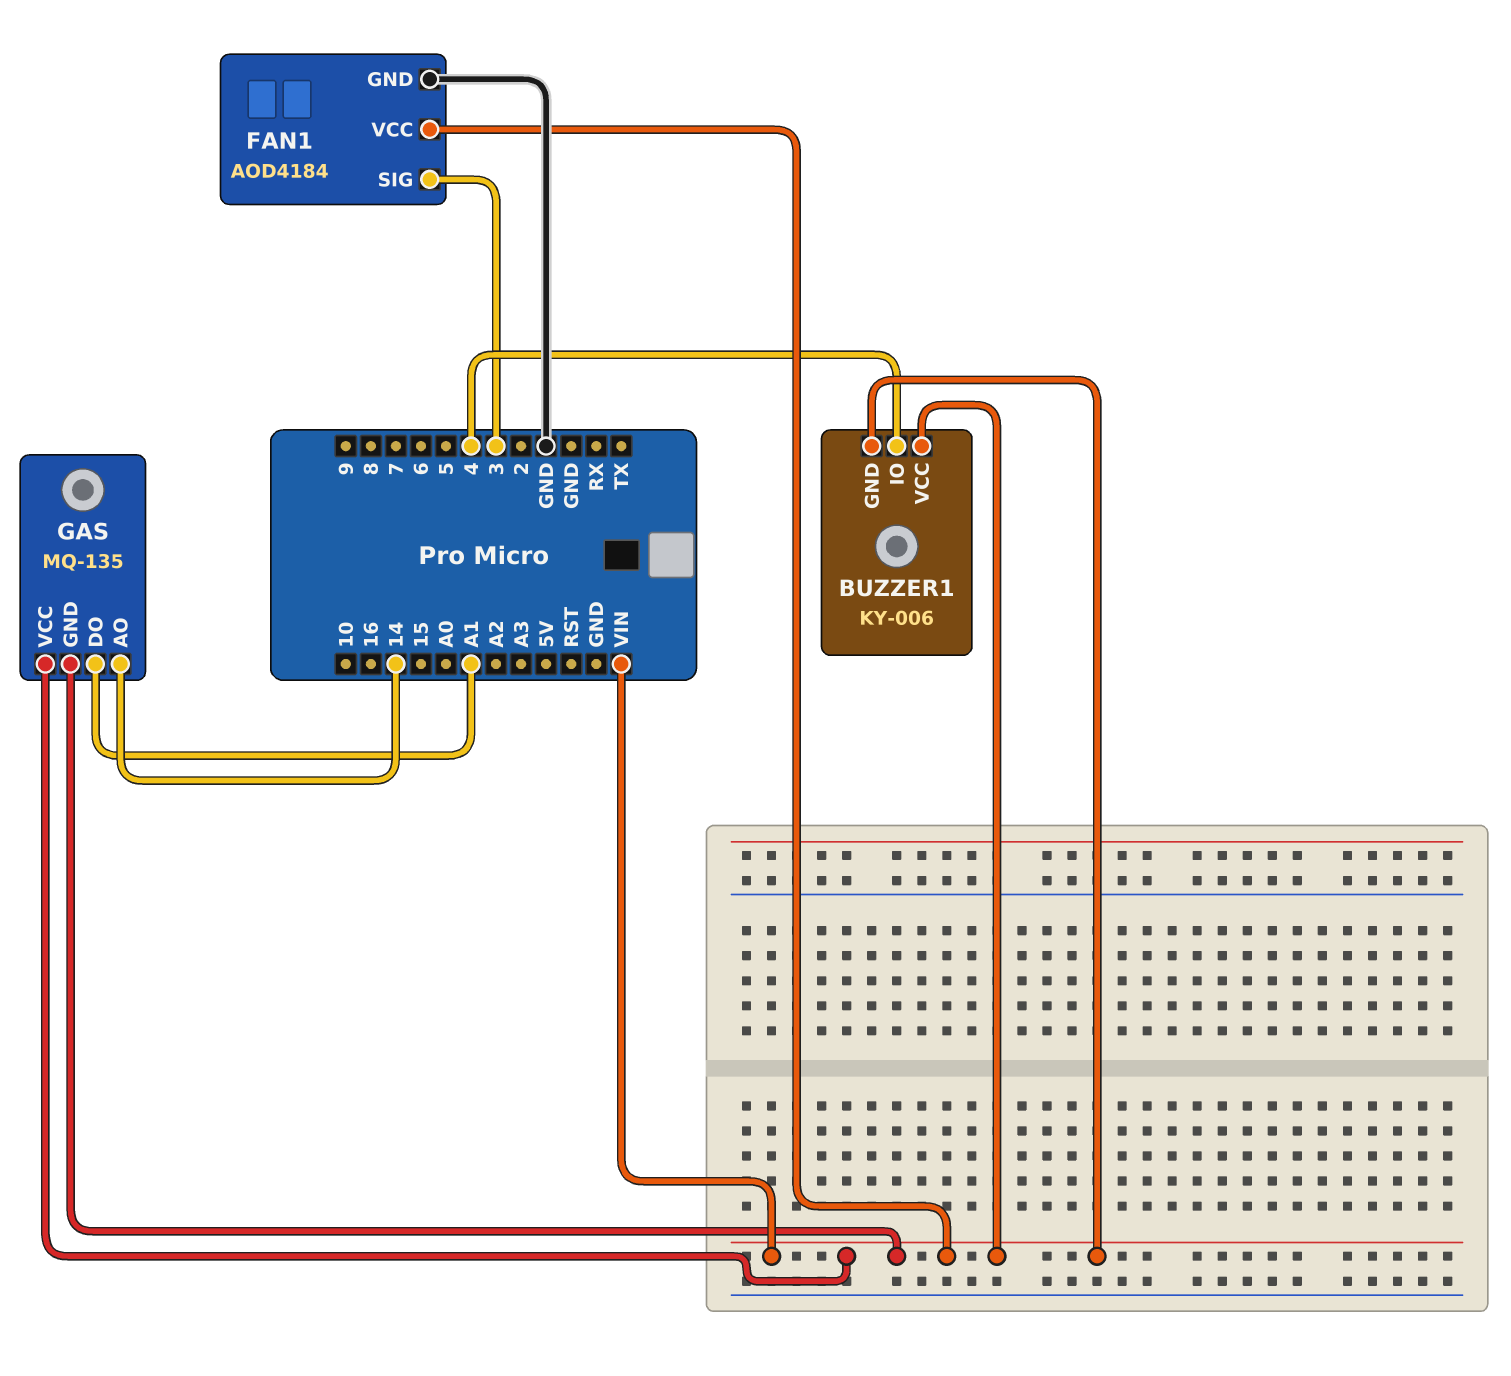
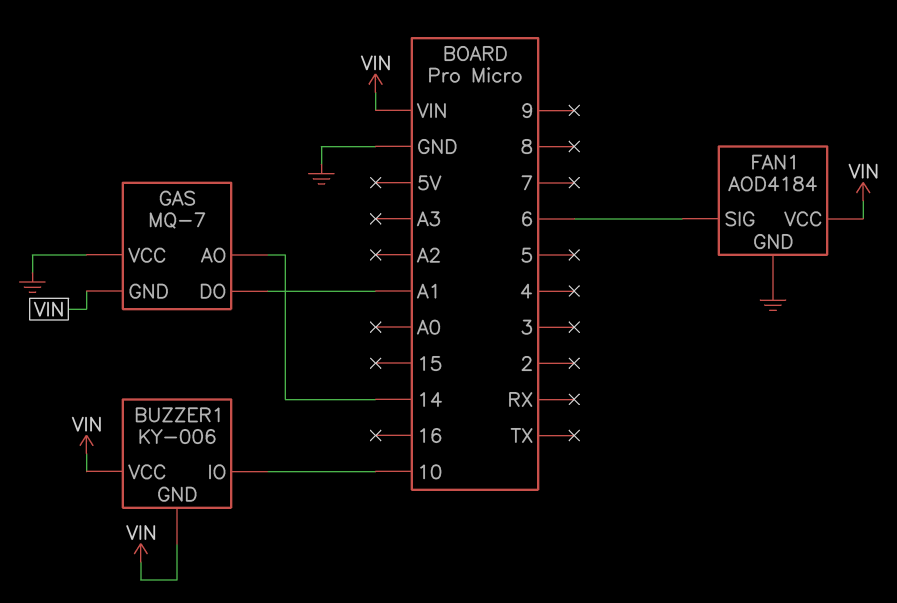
BUZZER1 pin IO: 4 -> 10
FAN1 pin SIG: 3 -> 6
GAS: MQ-135 -> MQ-7
GAS pin VCC: VIN -> GND

